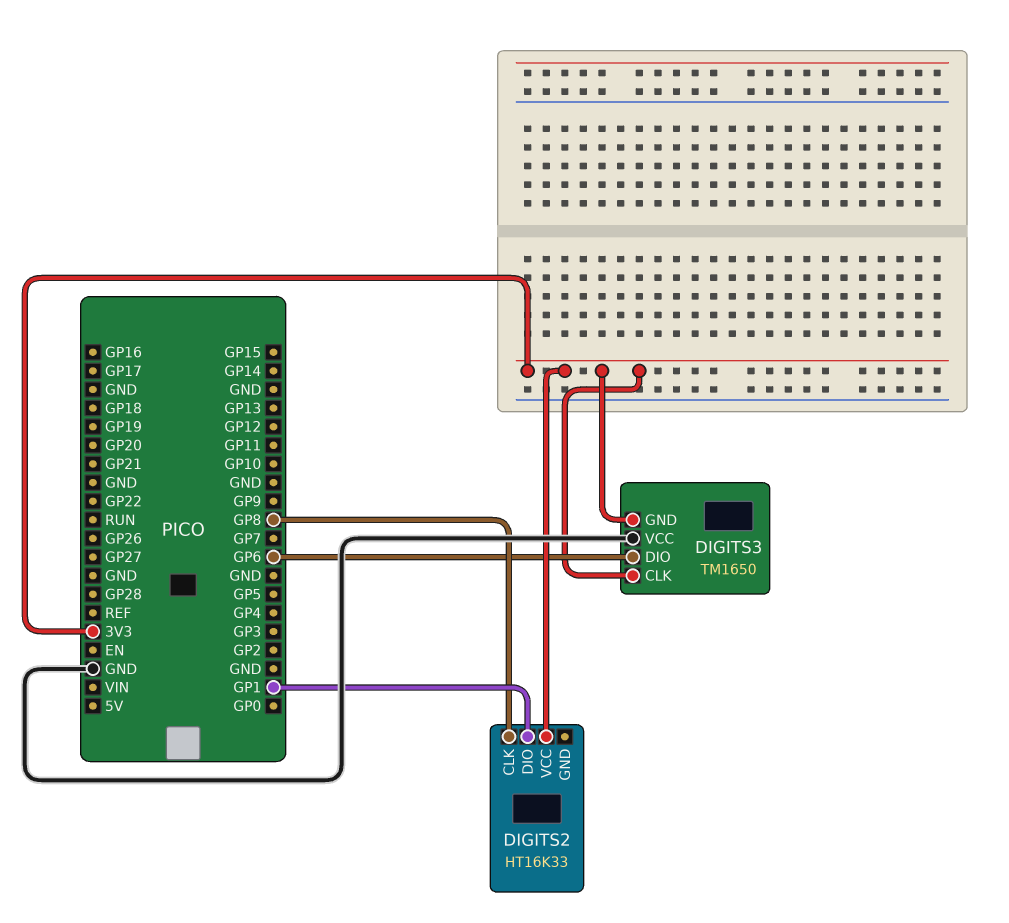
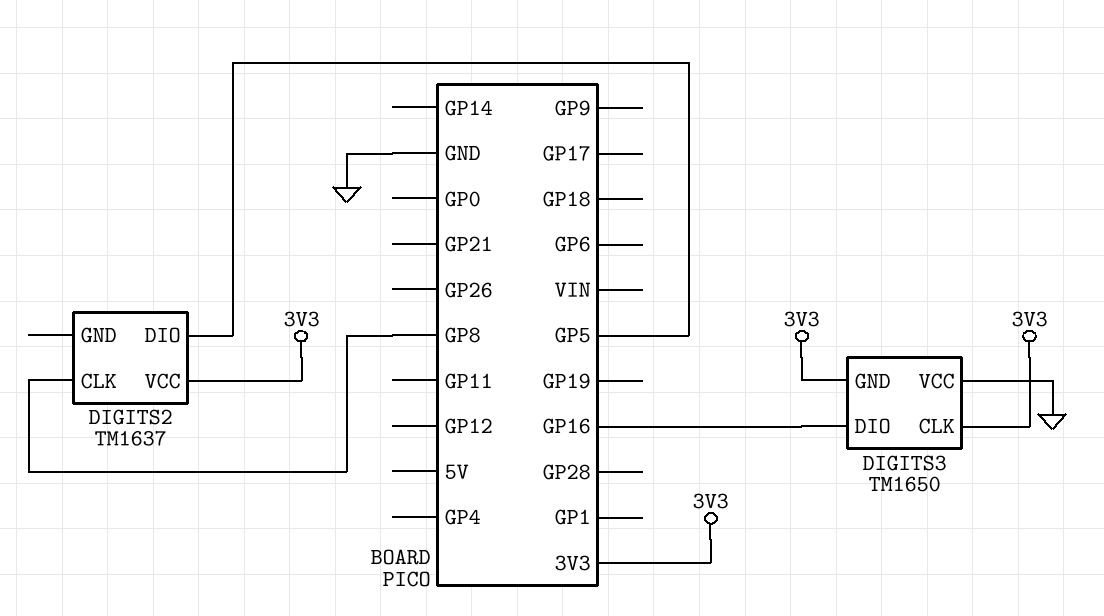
DIGITS2: HT16K33 -> TM1637
DIGITS2 pin DIO: GP1 -> GP5
DIGITS3 pin DIO: GP6 -> GP16

